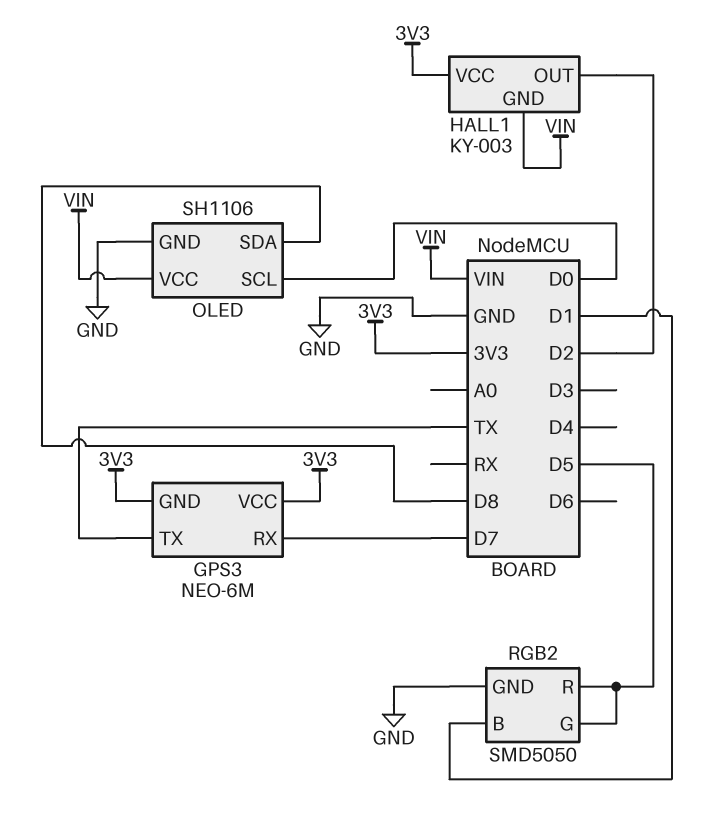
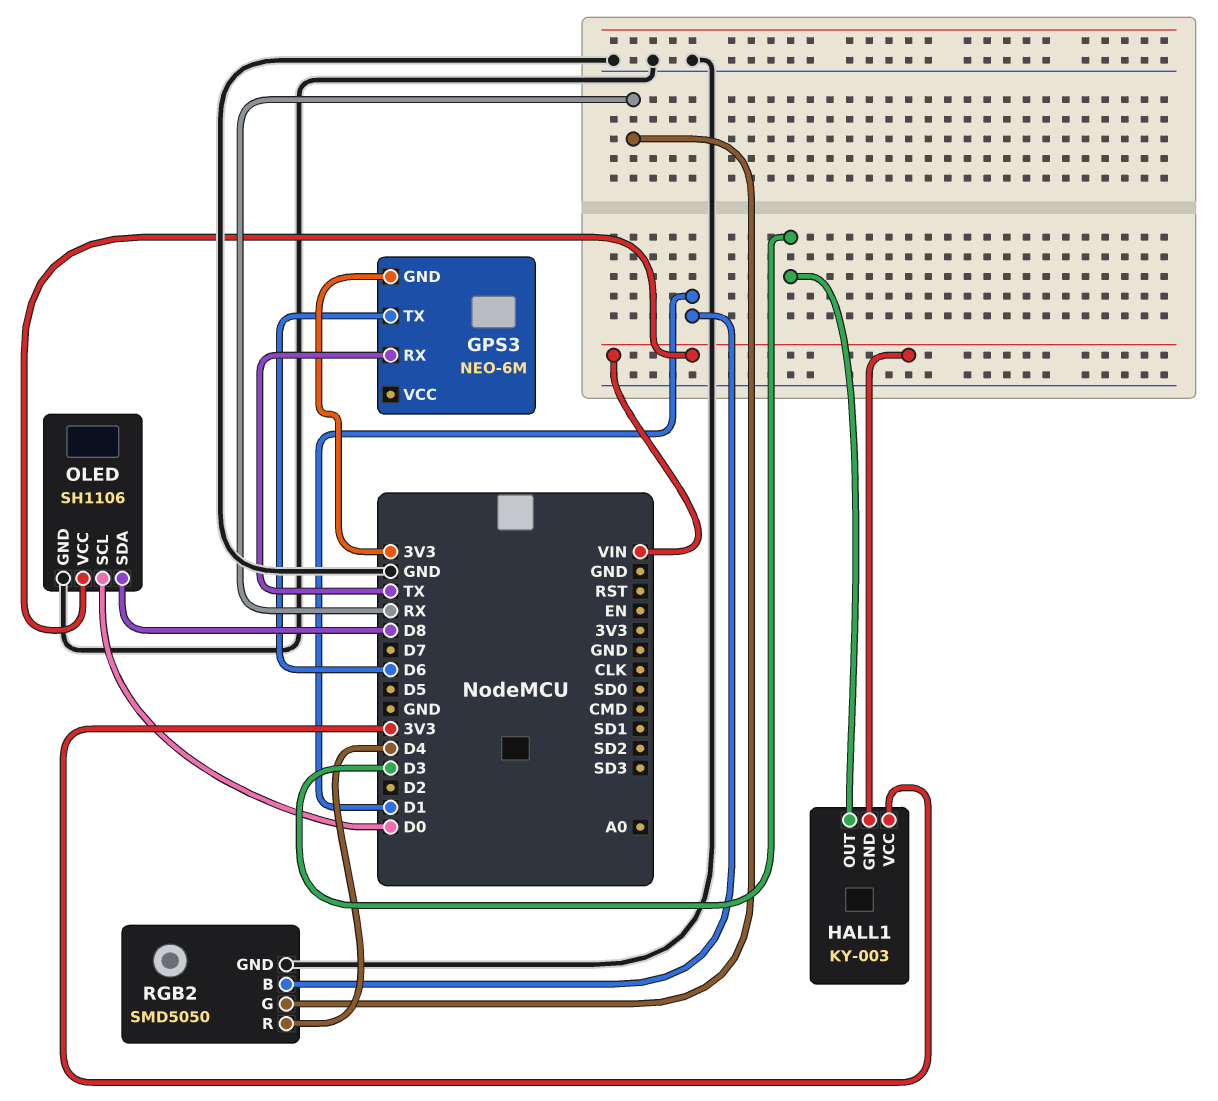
GPS3 pin RX: D7 -> TX
GPS3 pin TX: TX -> D6
GPS3 pin VCC: 3V3 -> none
HALL1 pin OUT: D2 -> D3
RGB2 pin G: D5 -> RX
RGB2 pin R: D5 -> D4

